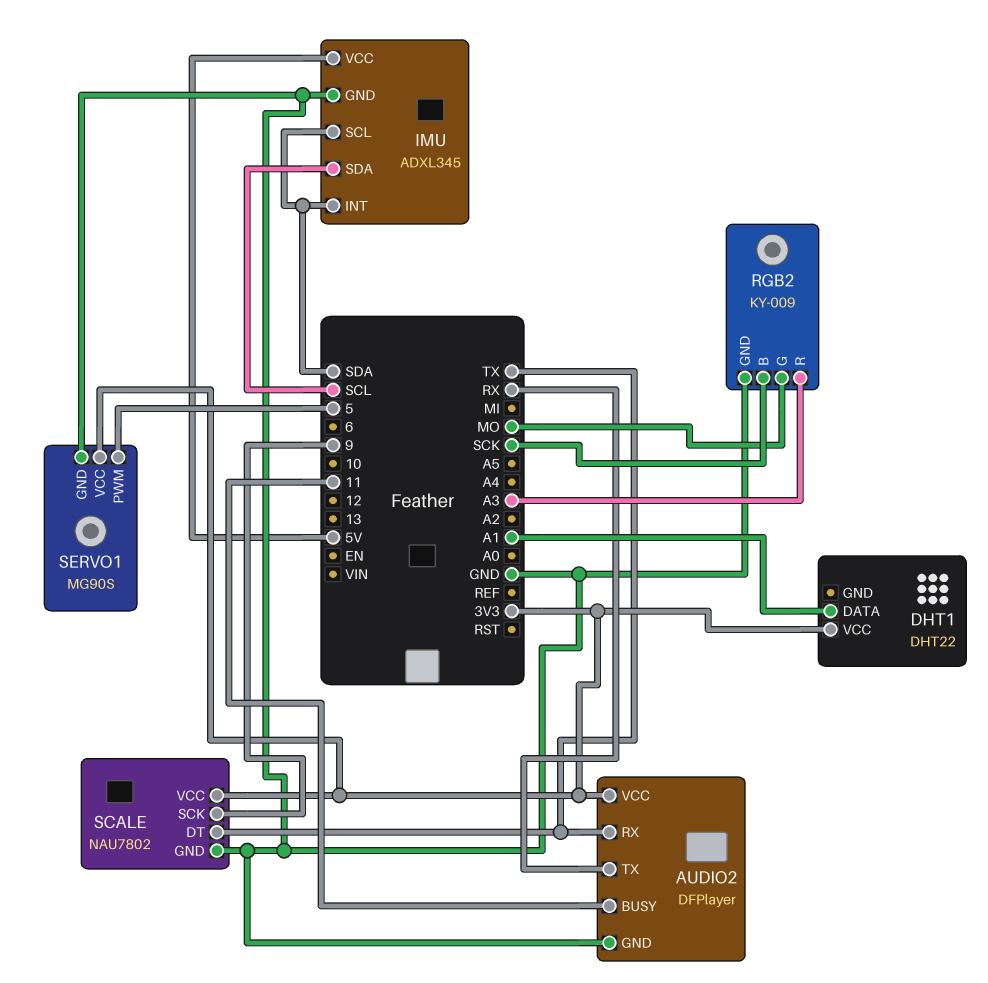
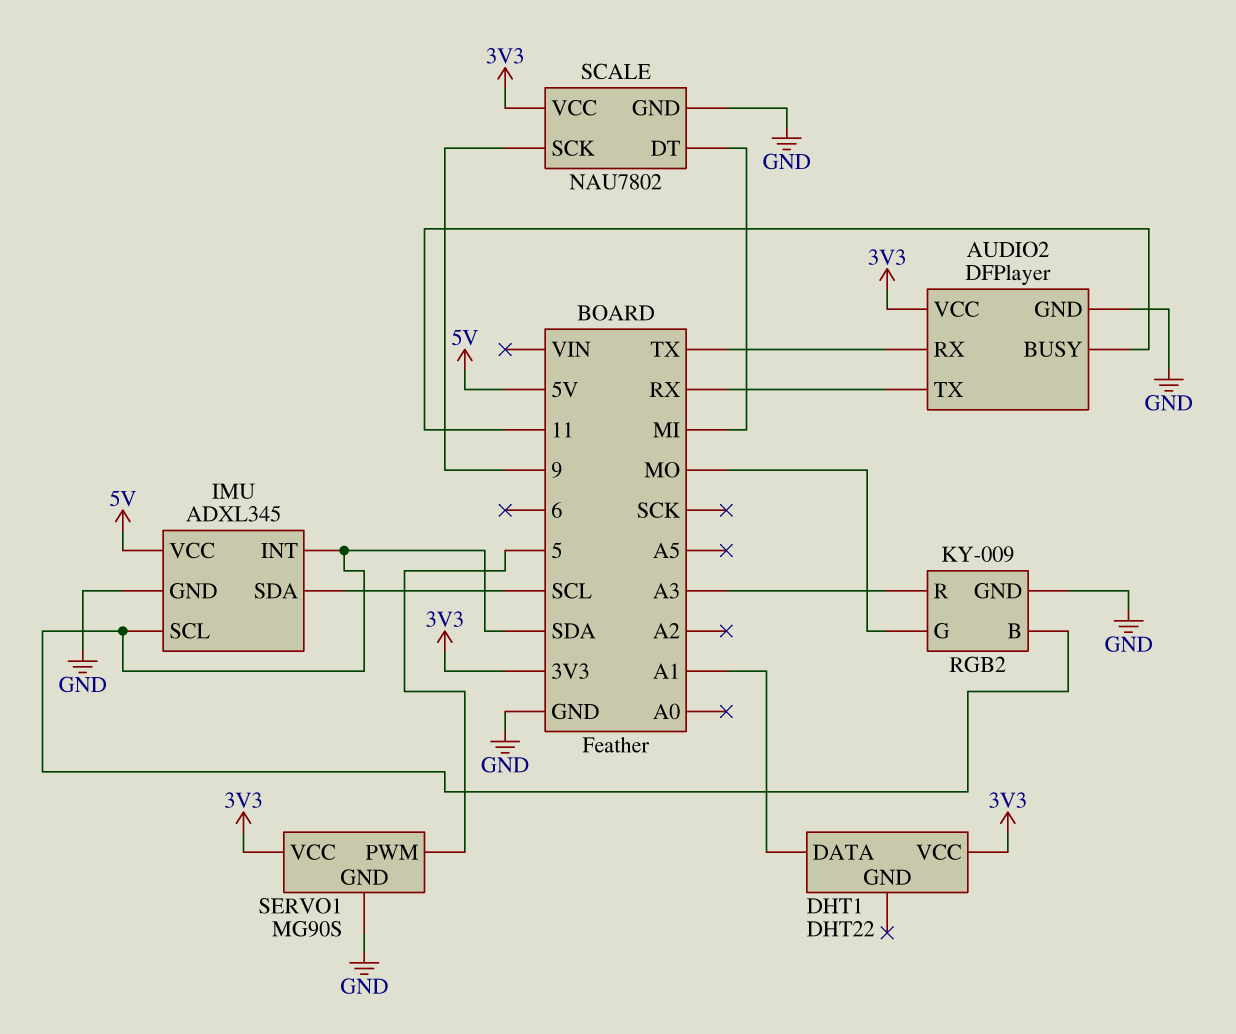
RGB2 pin B: SCK -> SDA
SCALE pin DT: TX -> MI

